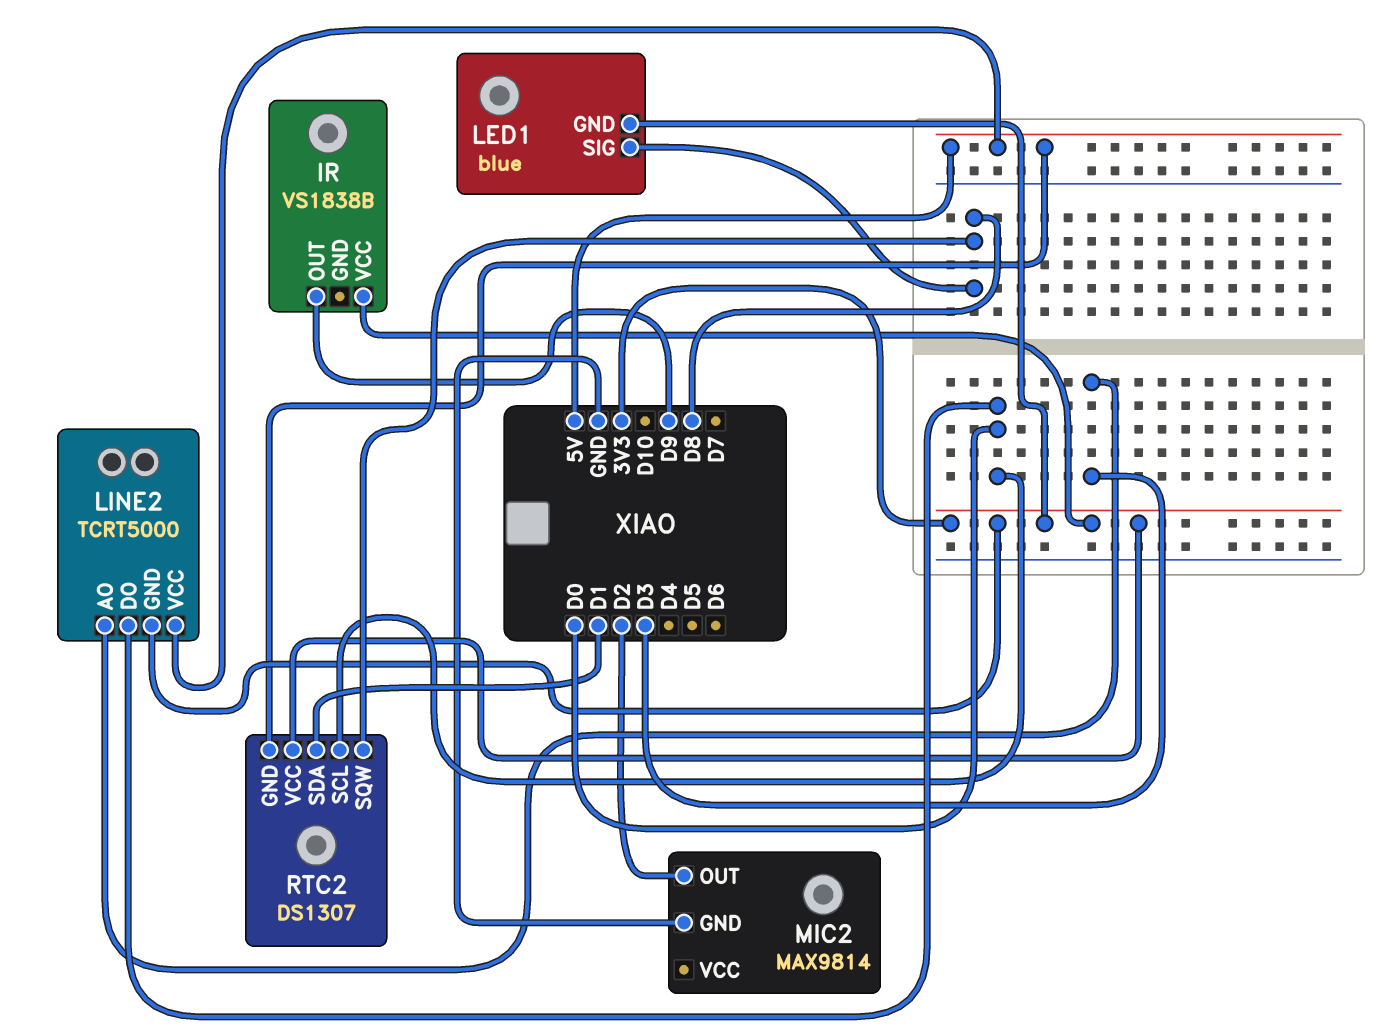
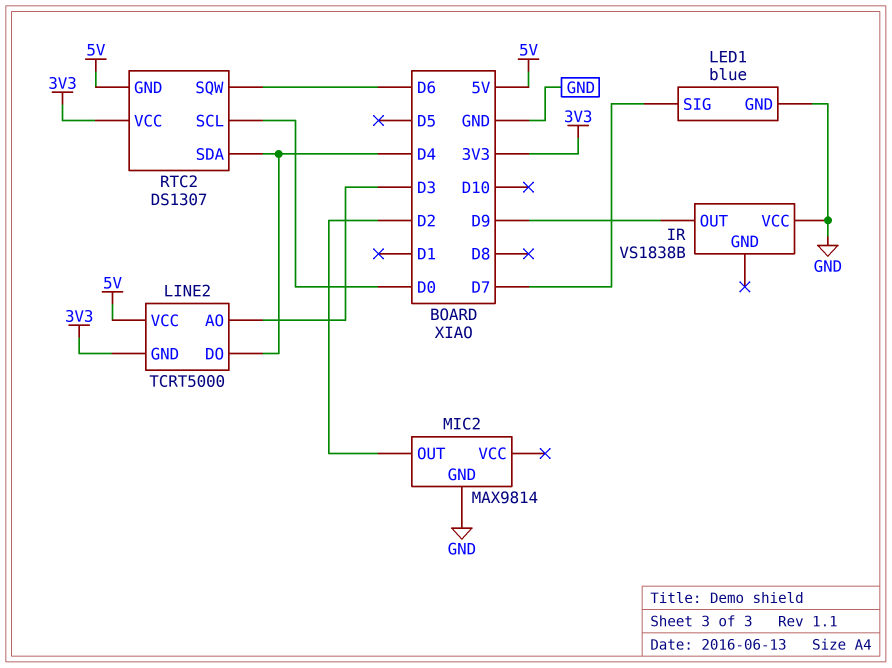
IR pin VCC: 3V3 -> GND
LED1 pin GND: 3V3 -> GND
LED1 pin SIG: D8 -> D7
LINE2 pin DO: D0 -> D4
RTC2 pin SDA: D1 -> D4
RTC2 pin SQW: D8 -> D6

